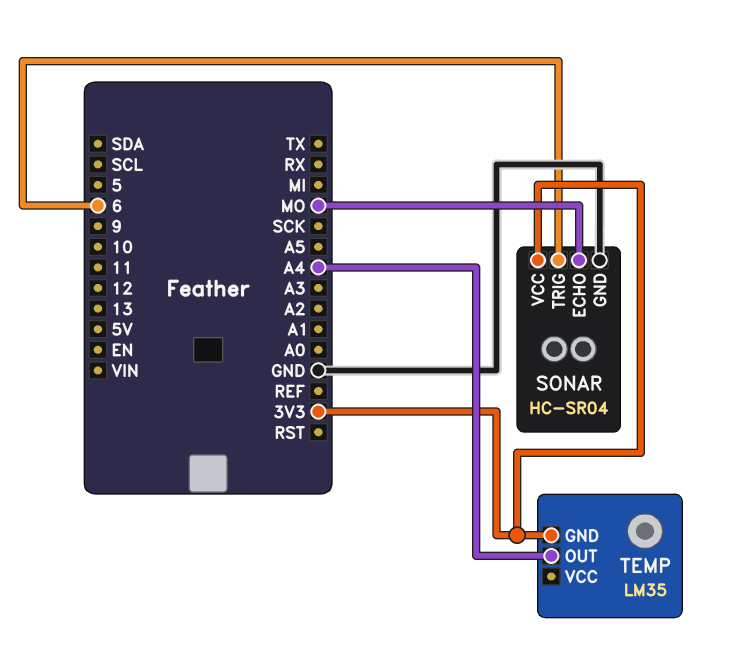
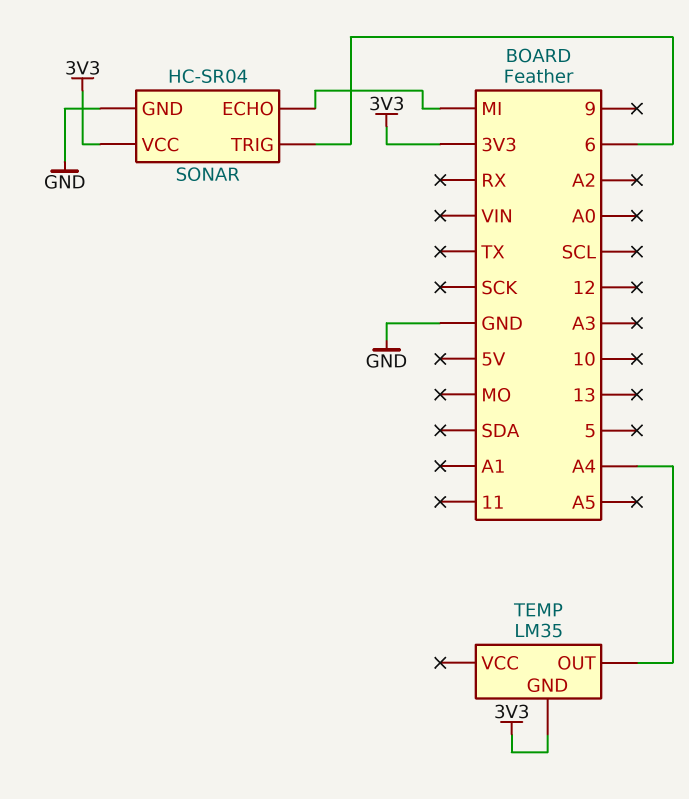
SONAR pin ECHO: MO -> MI

